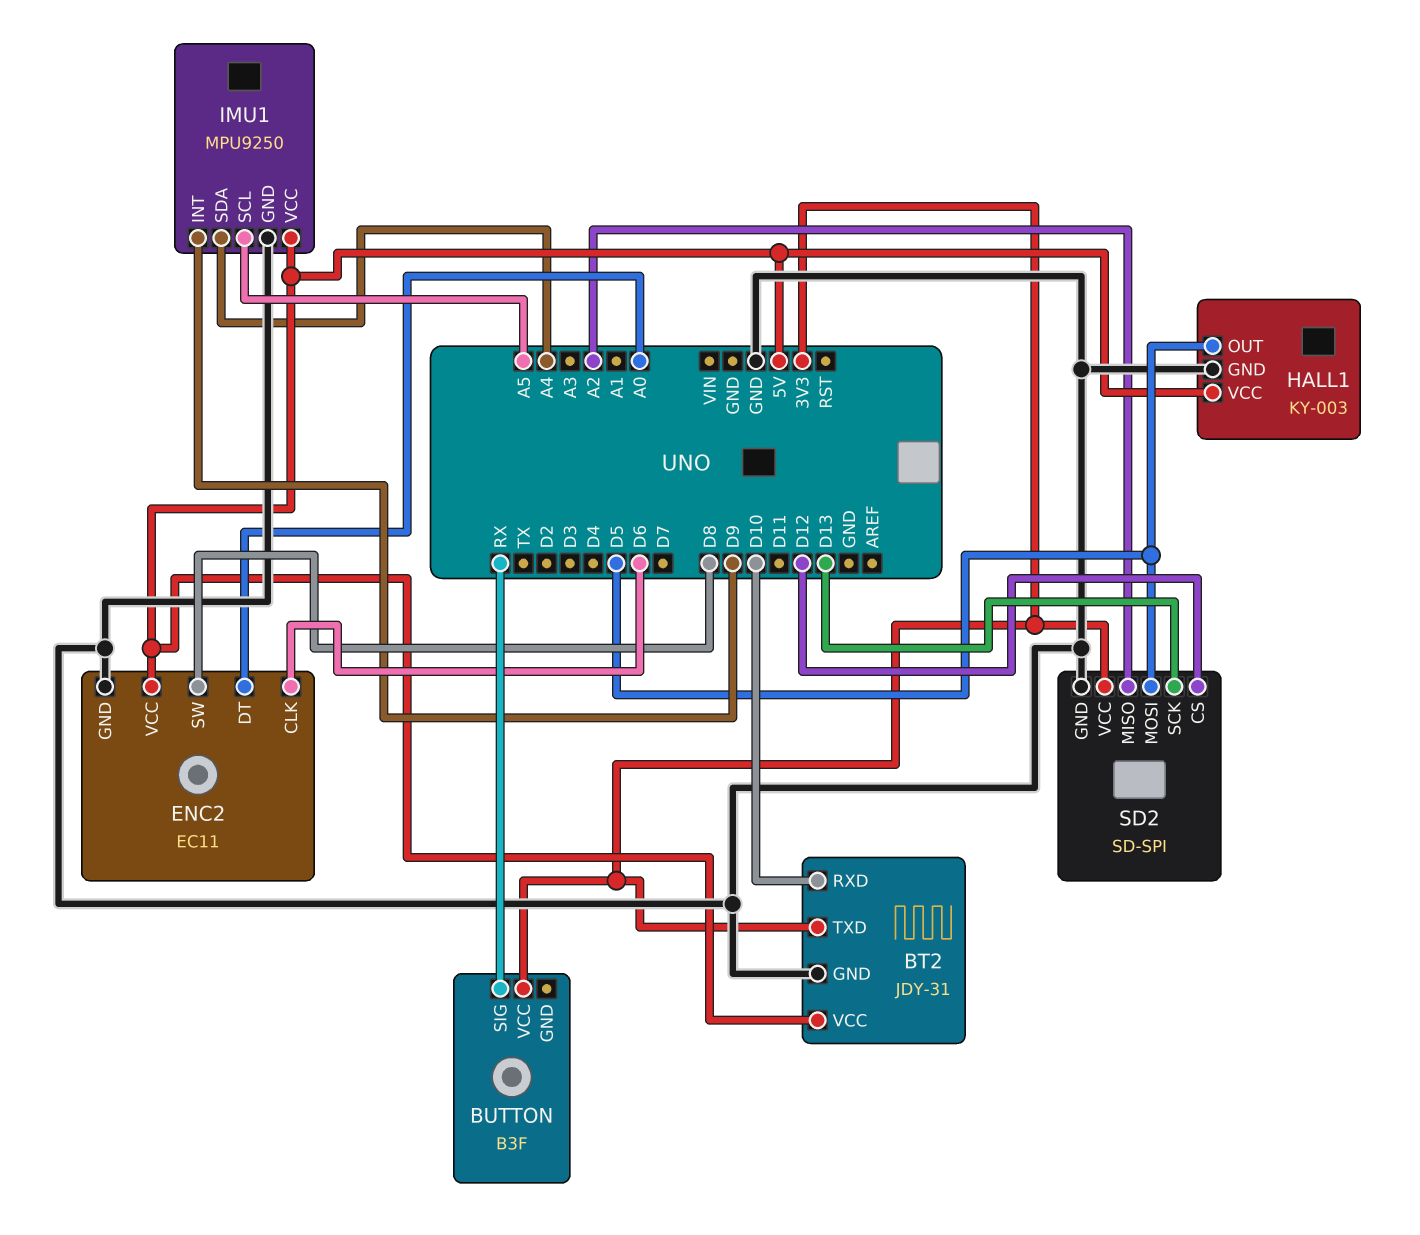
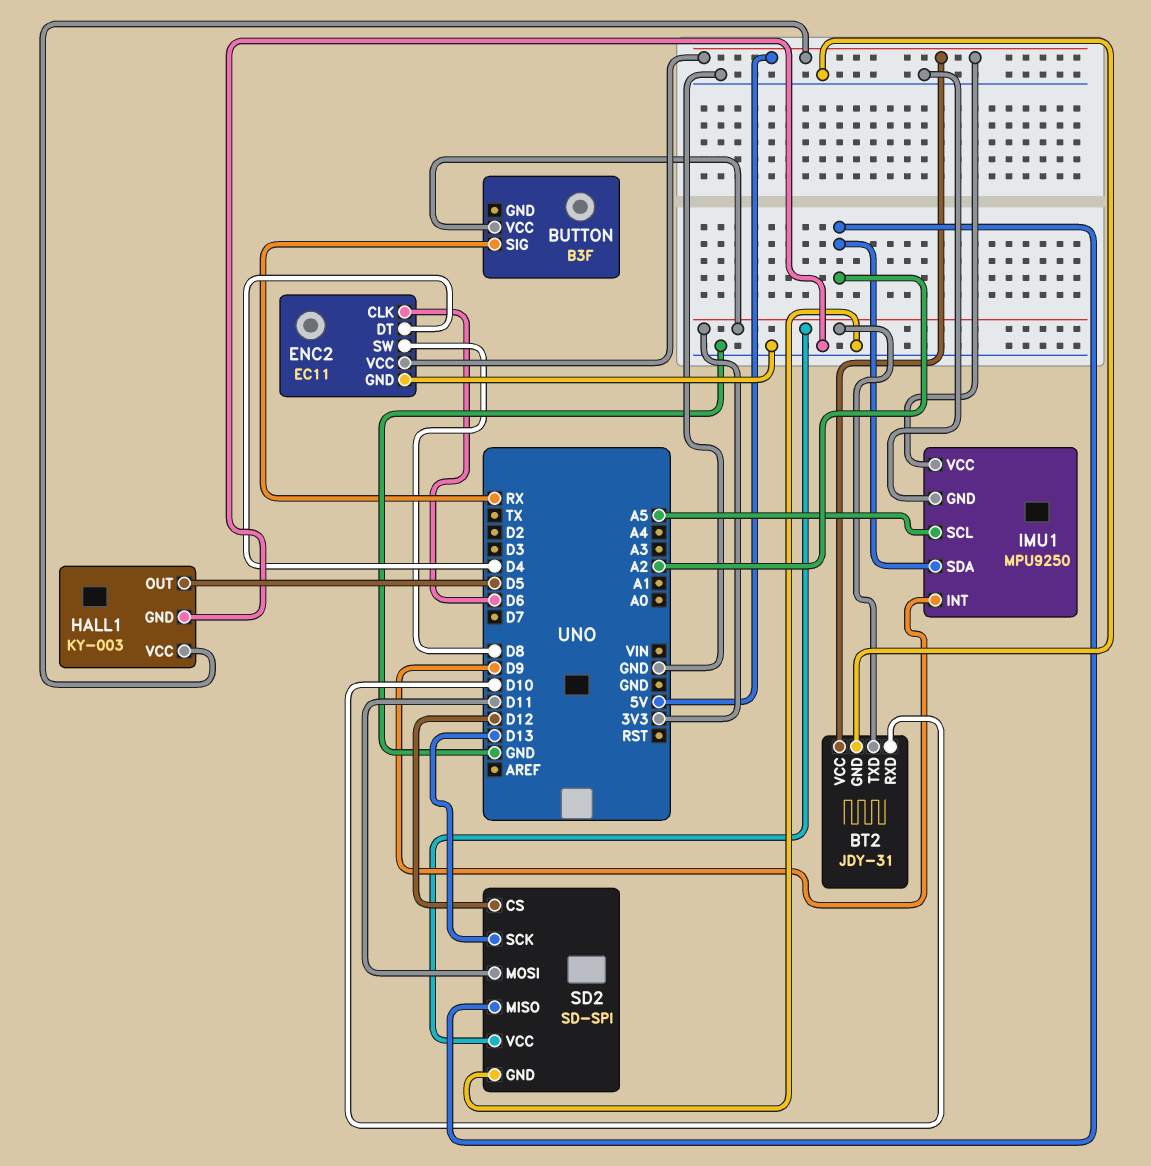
ENC2 pin DT: A0 -> D4
IMU1 pin SDA: A4 -> A2
SD2 pin MOSI: D5 -> D11

